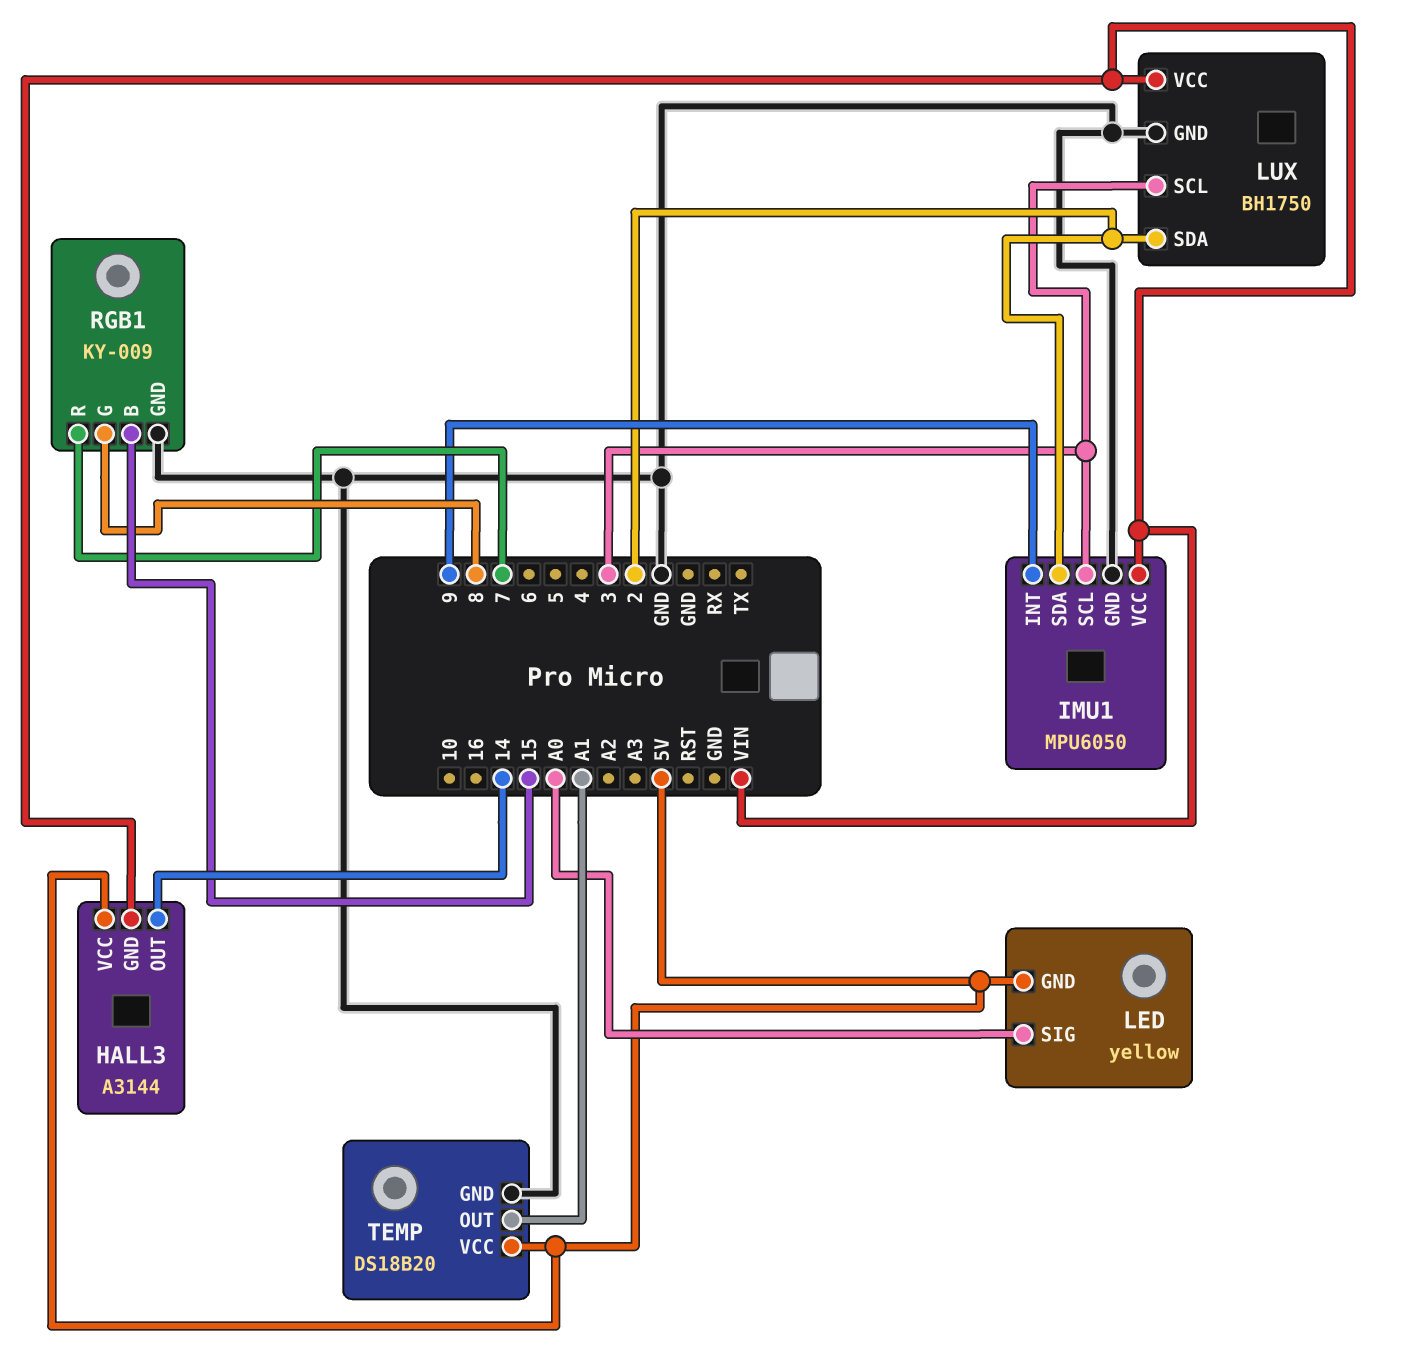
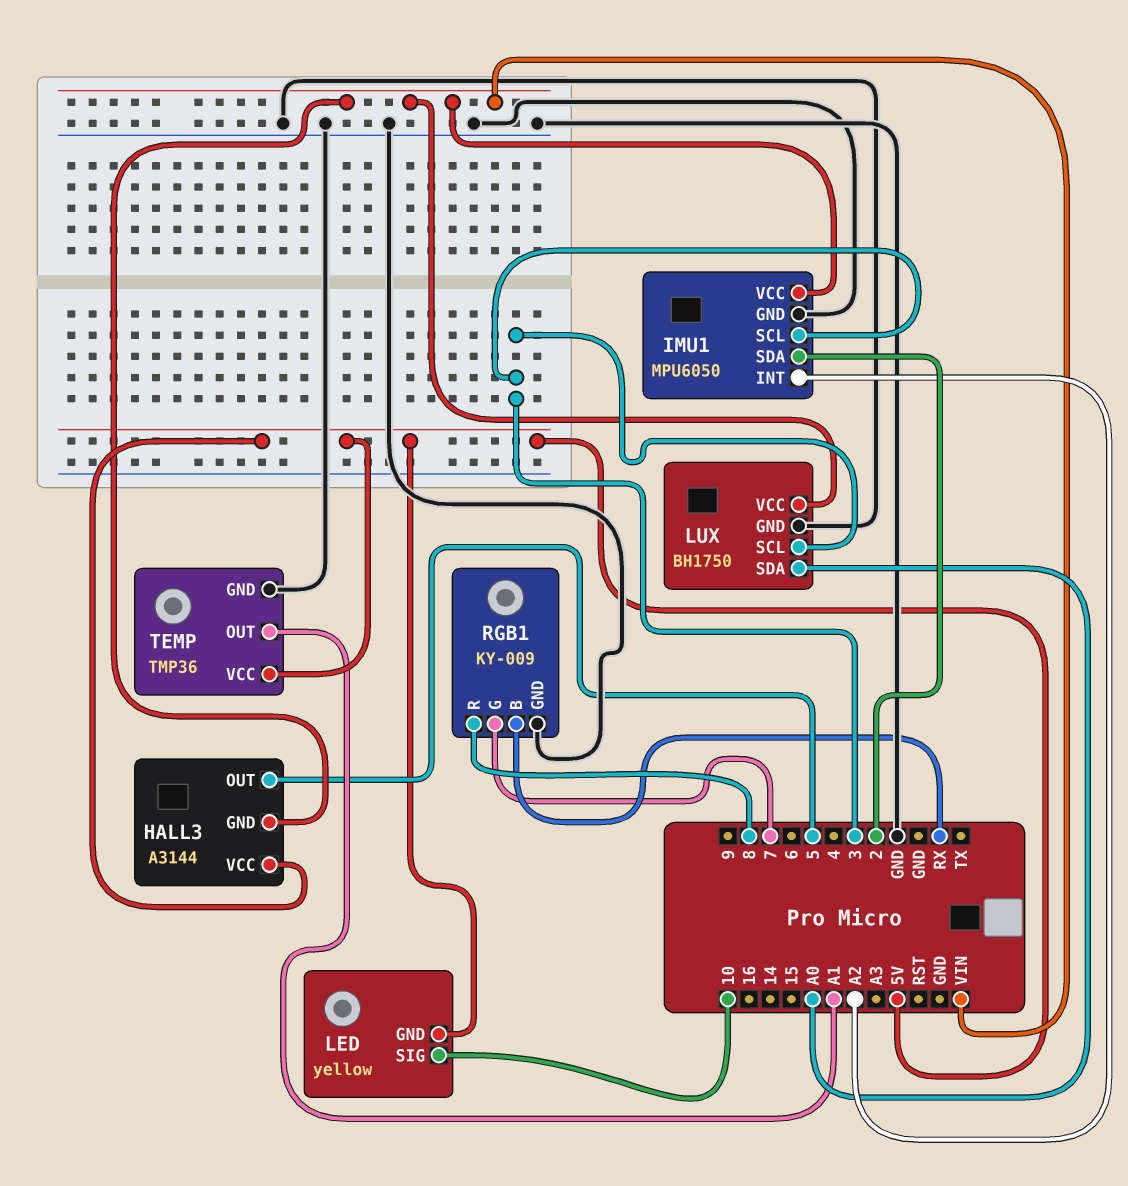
HALL3 pin OUT: 14 -> 5
IMU1 pin INT: 9 -> A2
LED pin SIG: A0 -> 10
LUX pin SDA: 2 -> A0
RGB1 pin B: 15 -> RX
RGB1 pin G: 8 -> 7
RGB1 pin R: 7 -> 8
TEMP: DS18B20 -> TMP36

